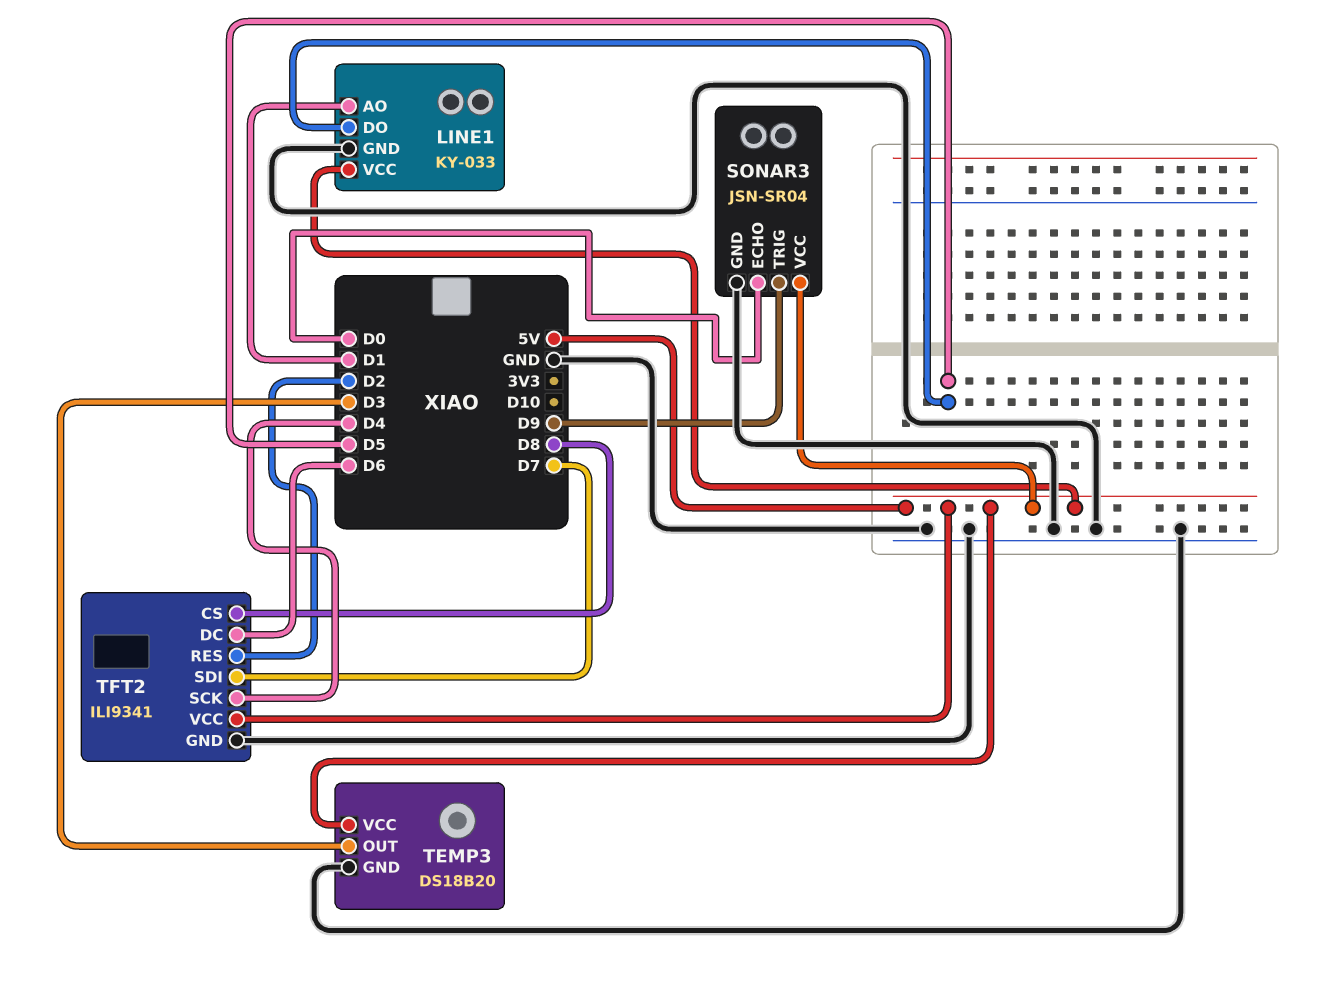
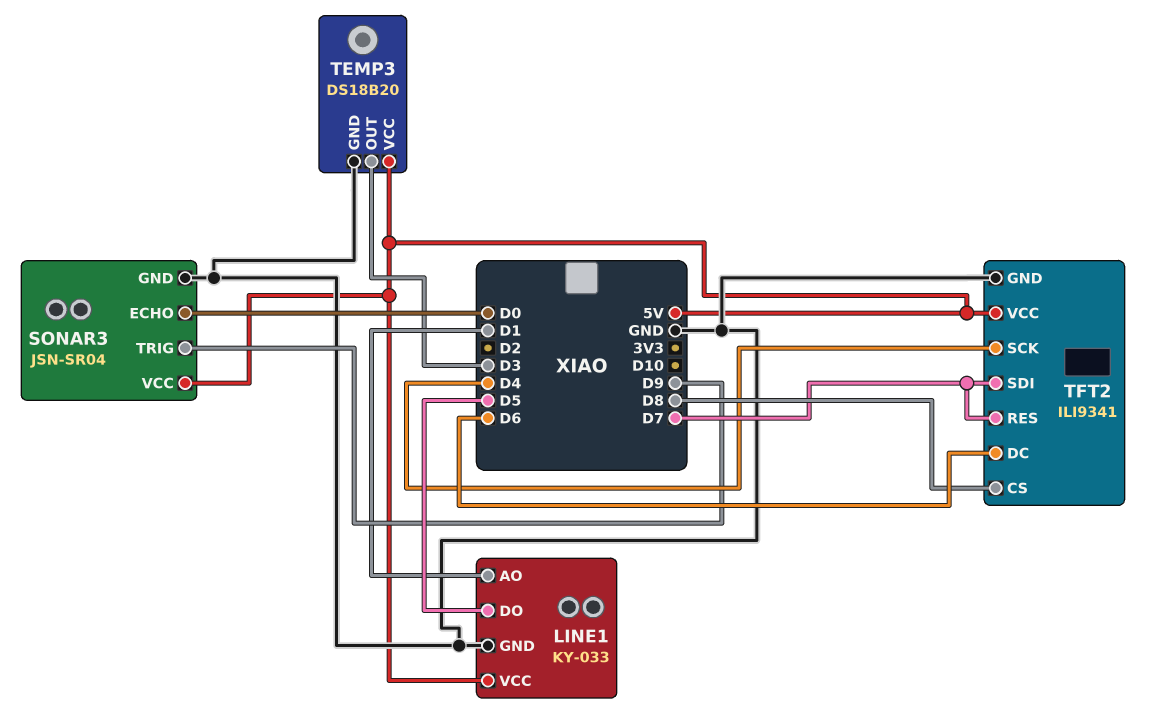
TFT2 pin RES: D2 -> D7

